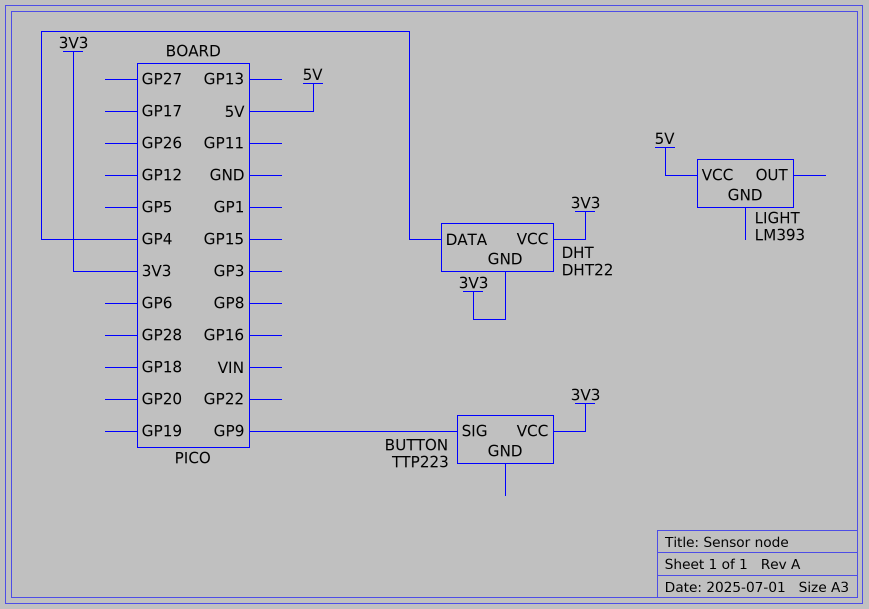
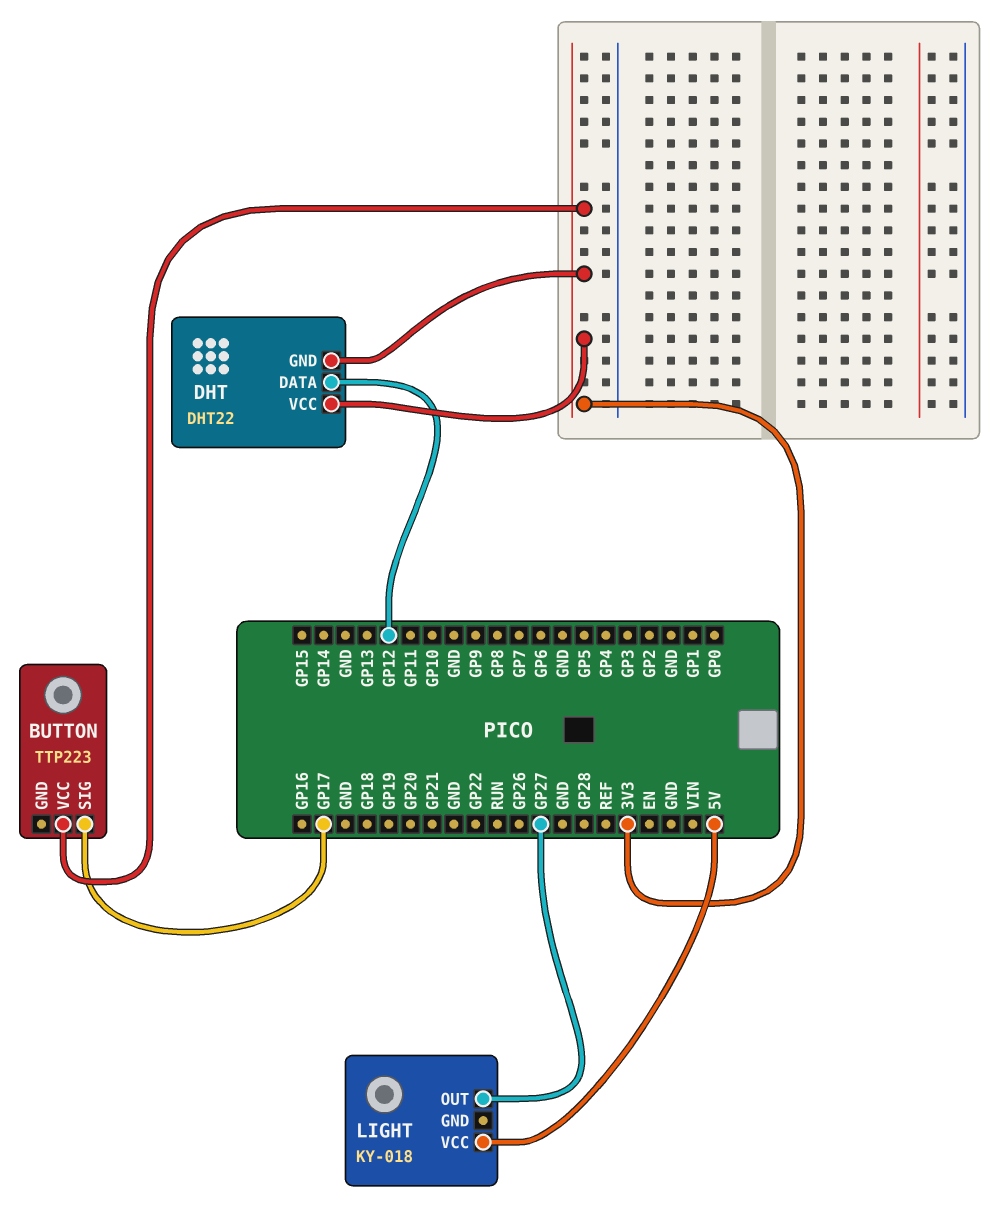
BUTTON pin SIG: GP9 -> GP17
DHT pin DATA: GP4 -> GP12
LIGHT: LM393 -> KY-018
LIGHT pin OUT: none -> GP27

